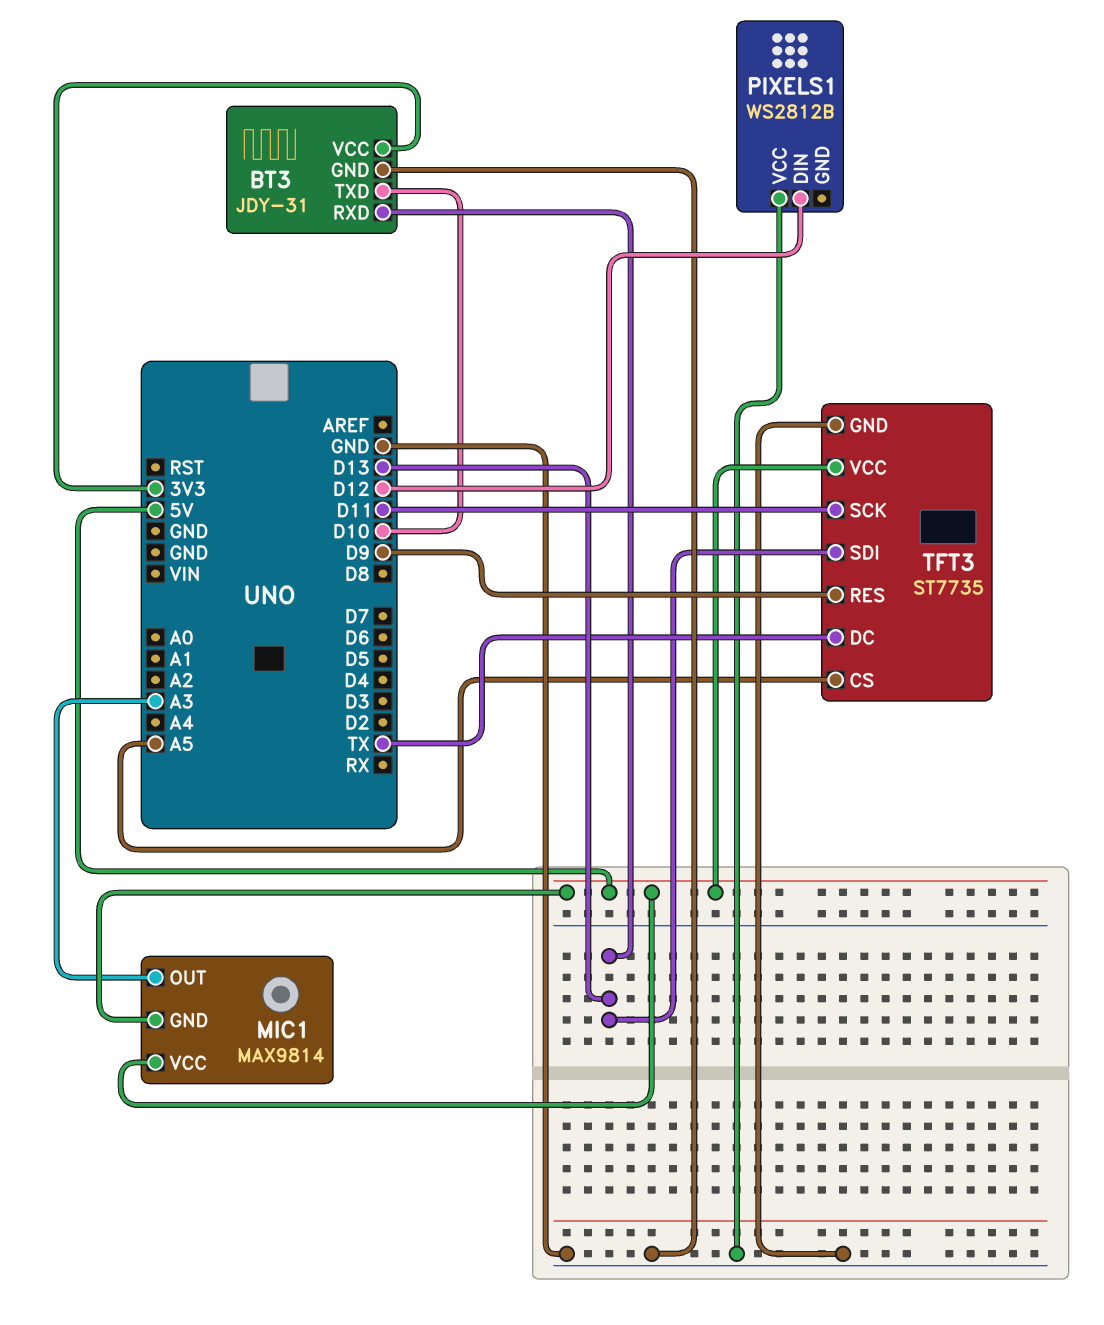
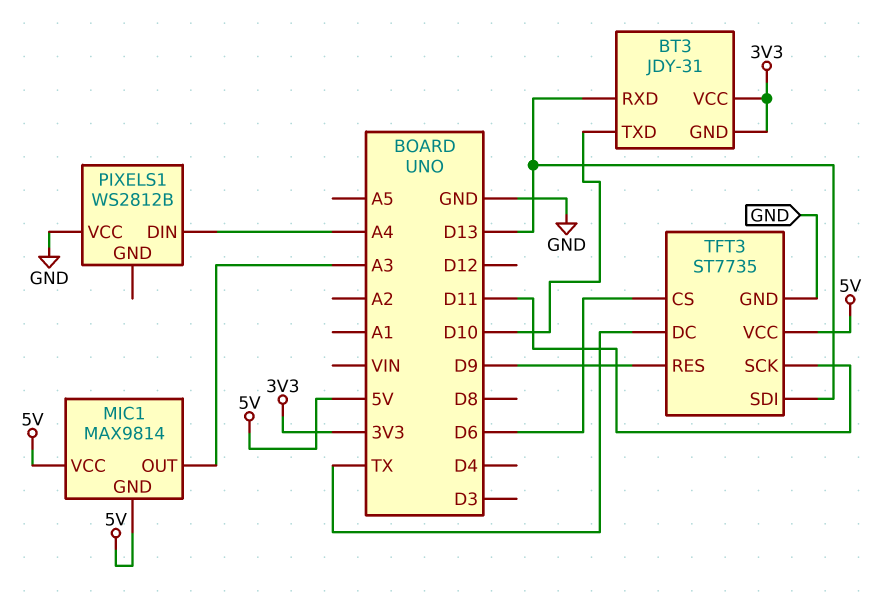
BT3 pin GND: GND -> 3V3
PIXELS1 pin DIN: D12 -> A4
TFT3 pin CS: A5 -> D6

